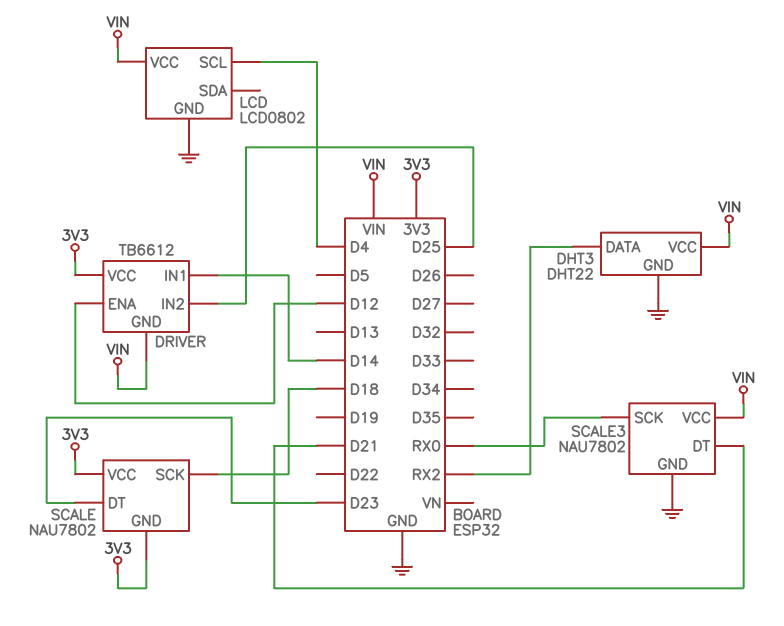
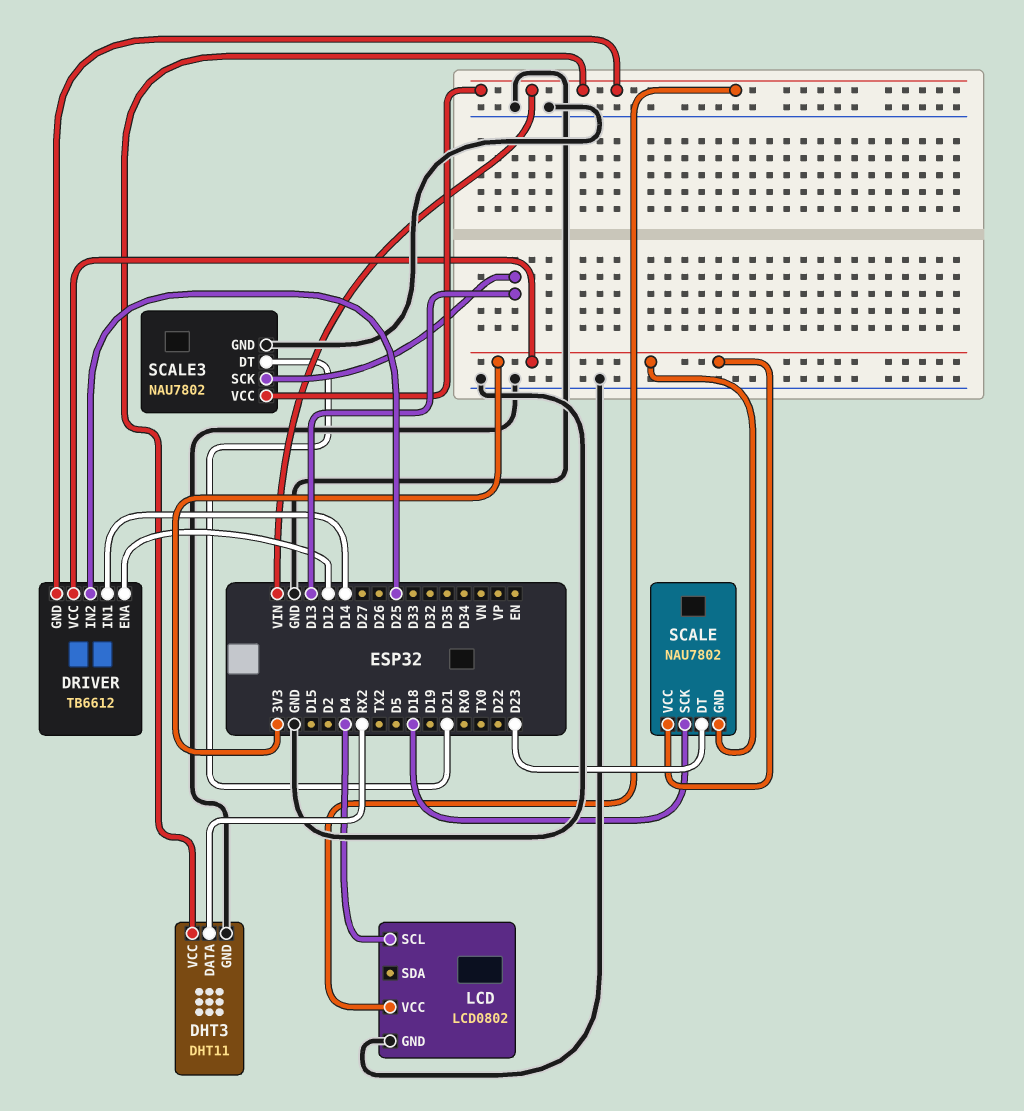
DHT3: DHT22 -> DHT11
SCALE3 pin SCK: RX0 -> D13

